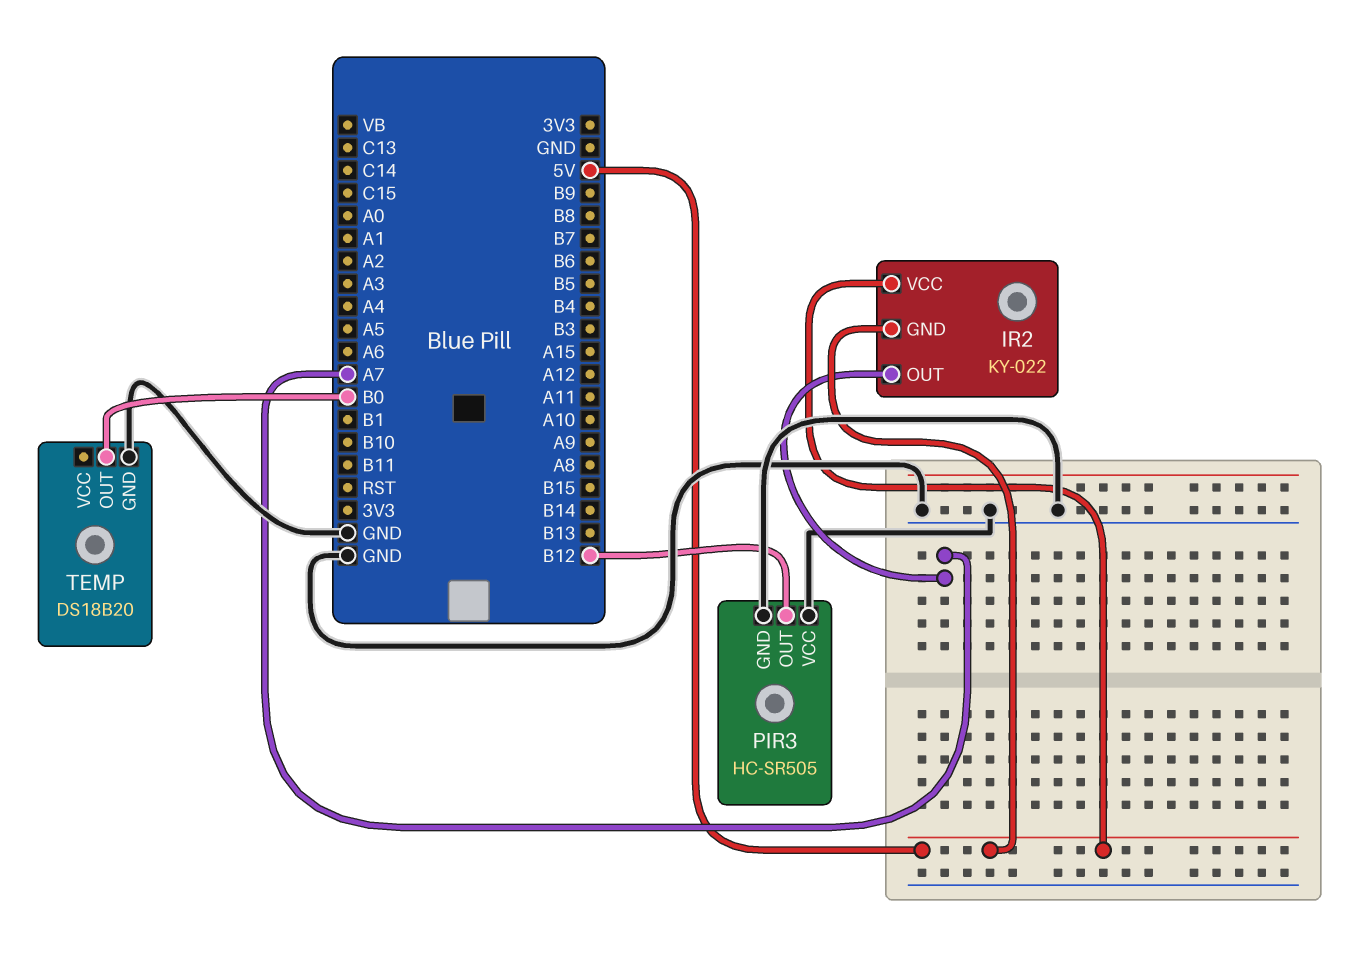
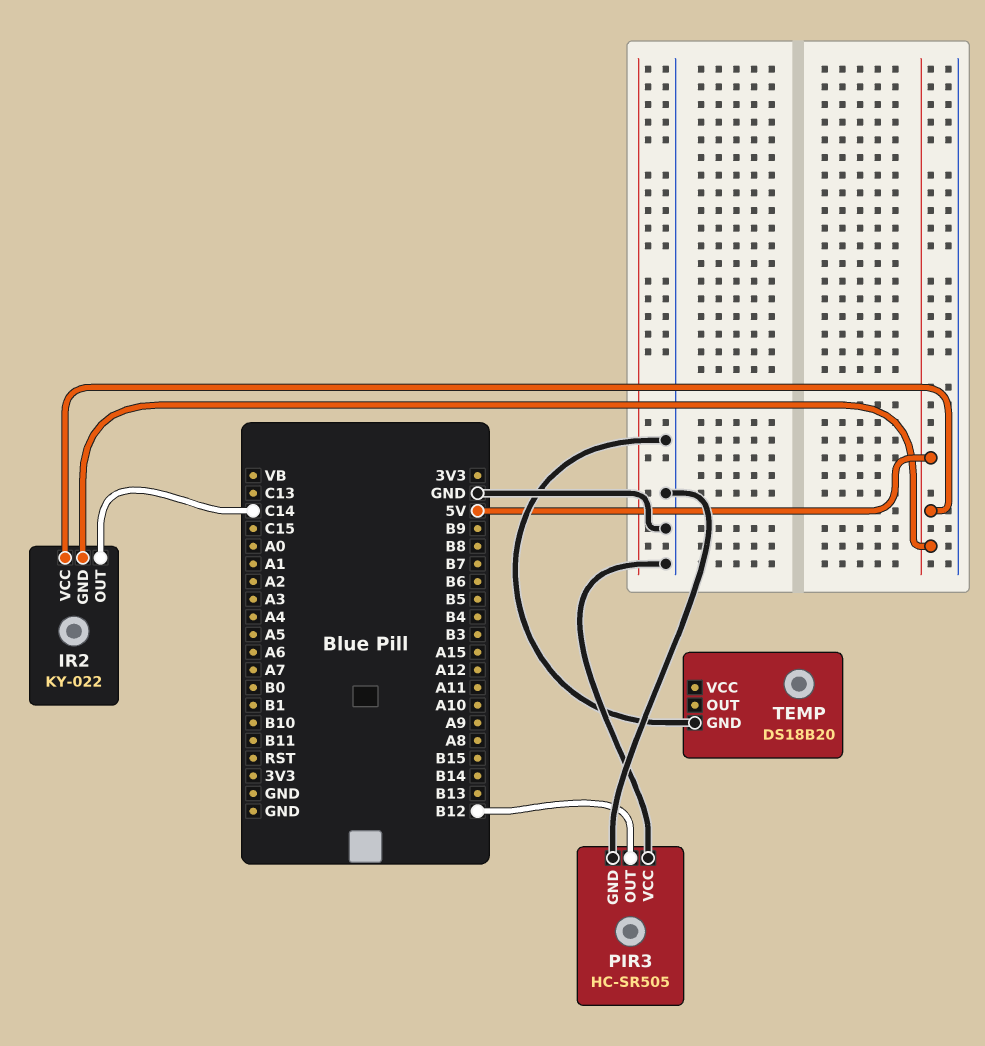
IR2 pin OUT: A7 -> C14
TEMP pin OUT: B0 -> none

